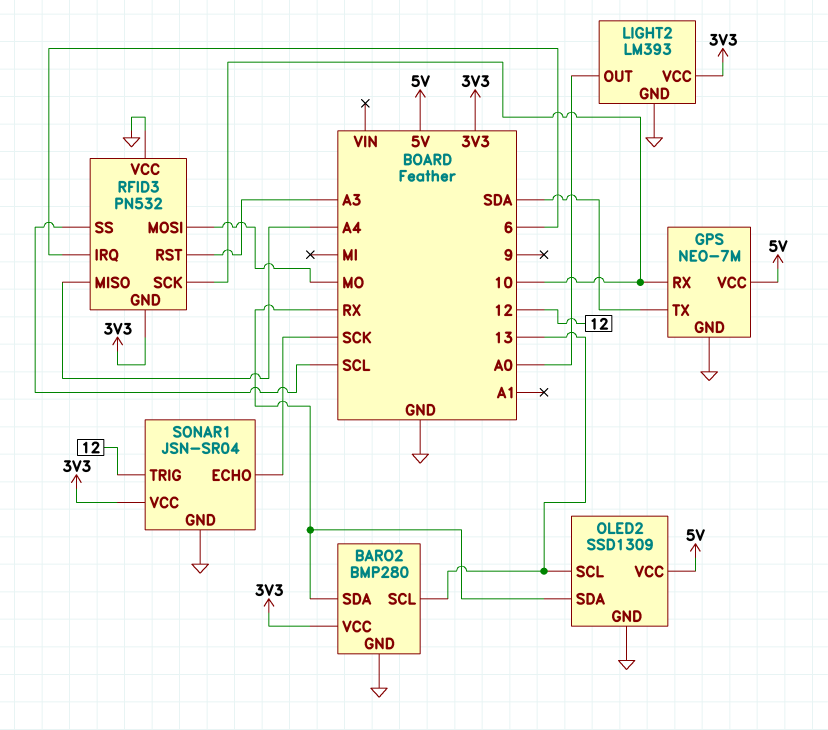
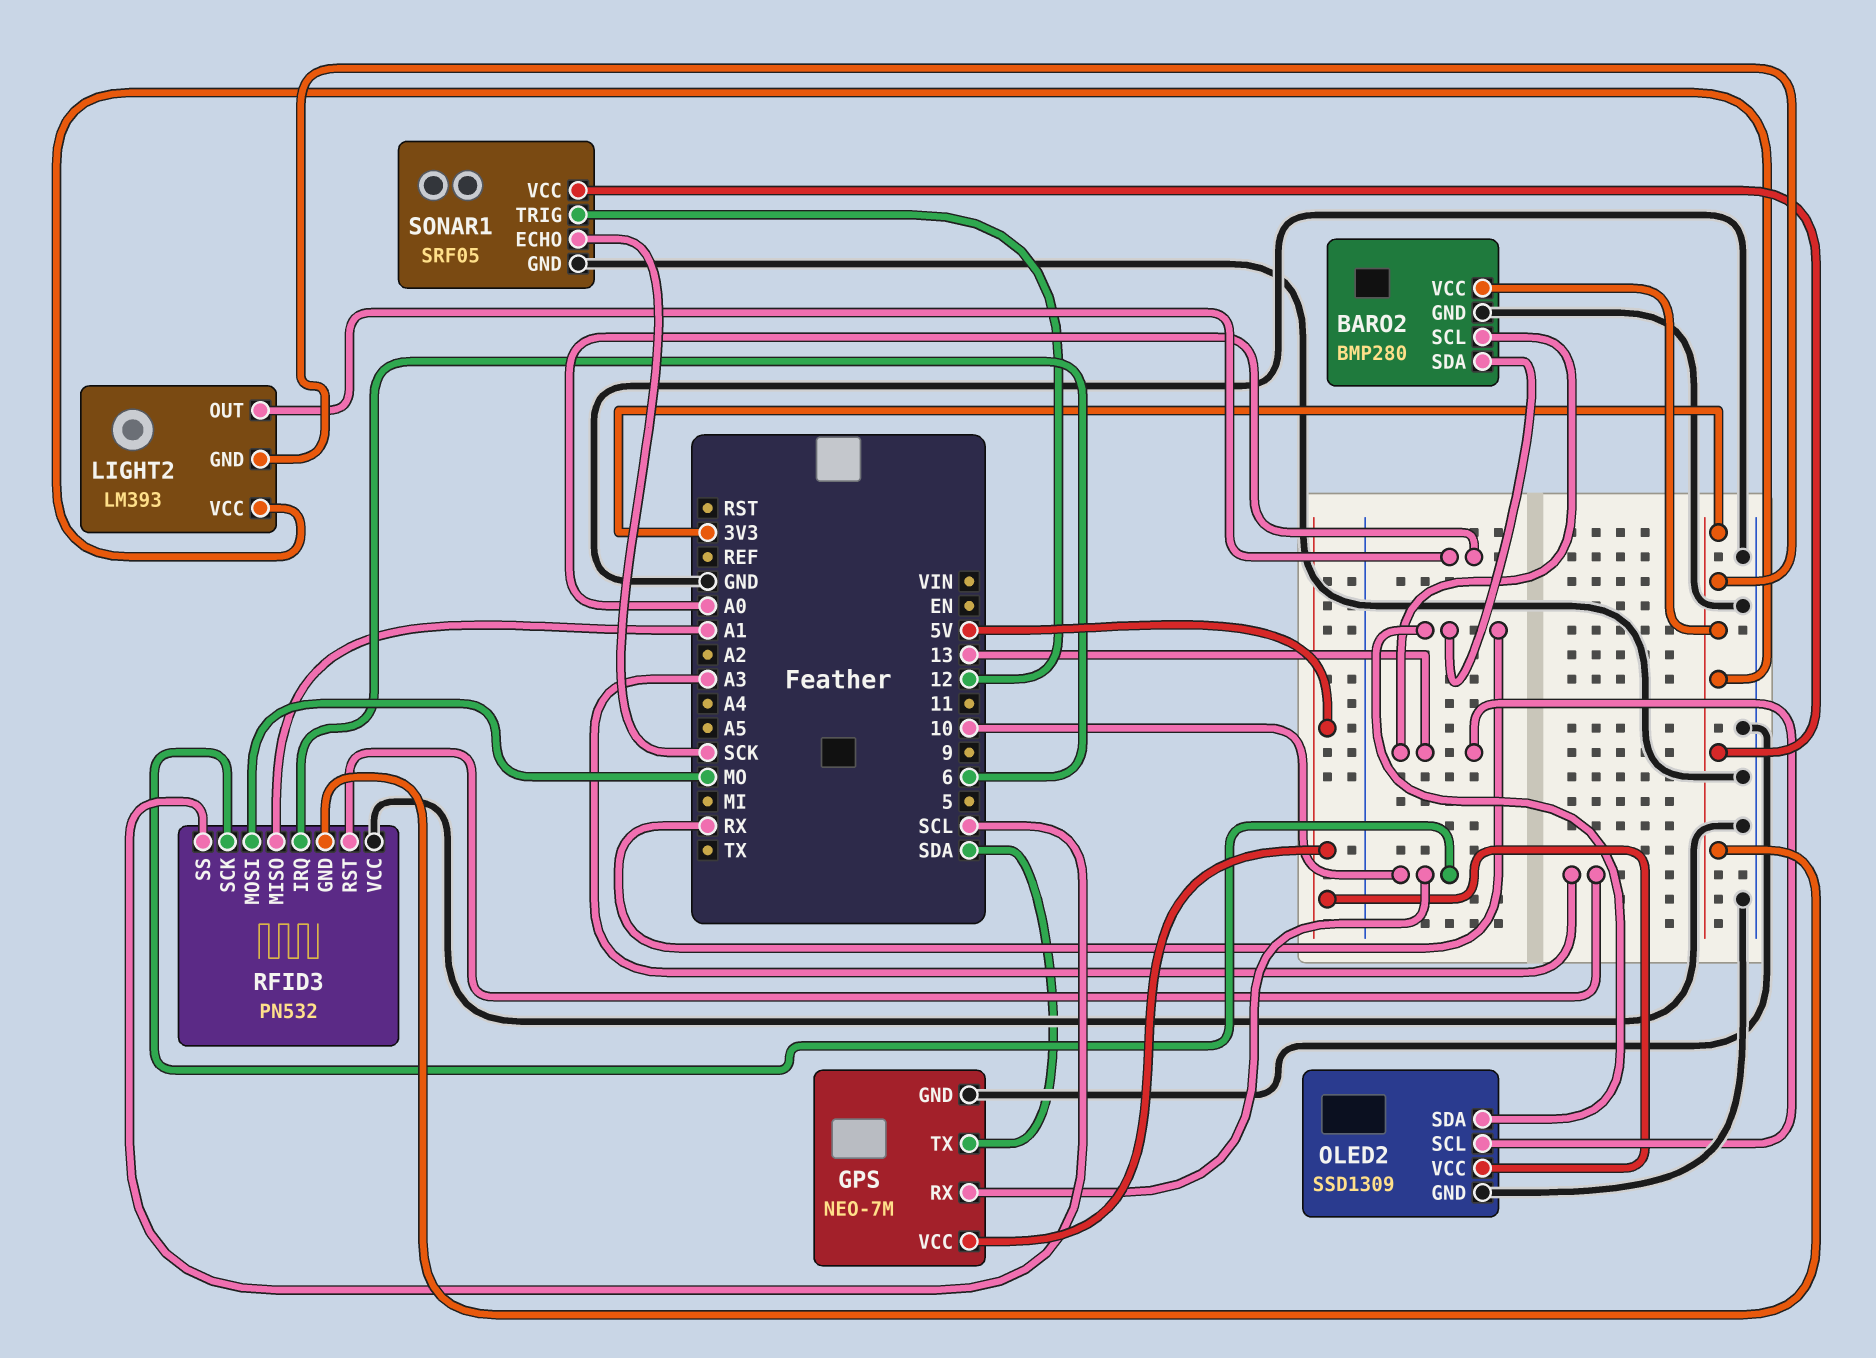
LIGHT2 pin GND: GND -> 3V3
RFID3 pin MISO: A4 -> A1
SONAR1: JSN-SR04 -> SRF05

